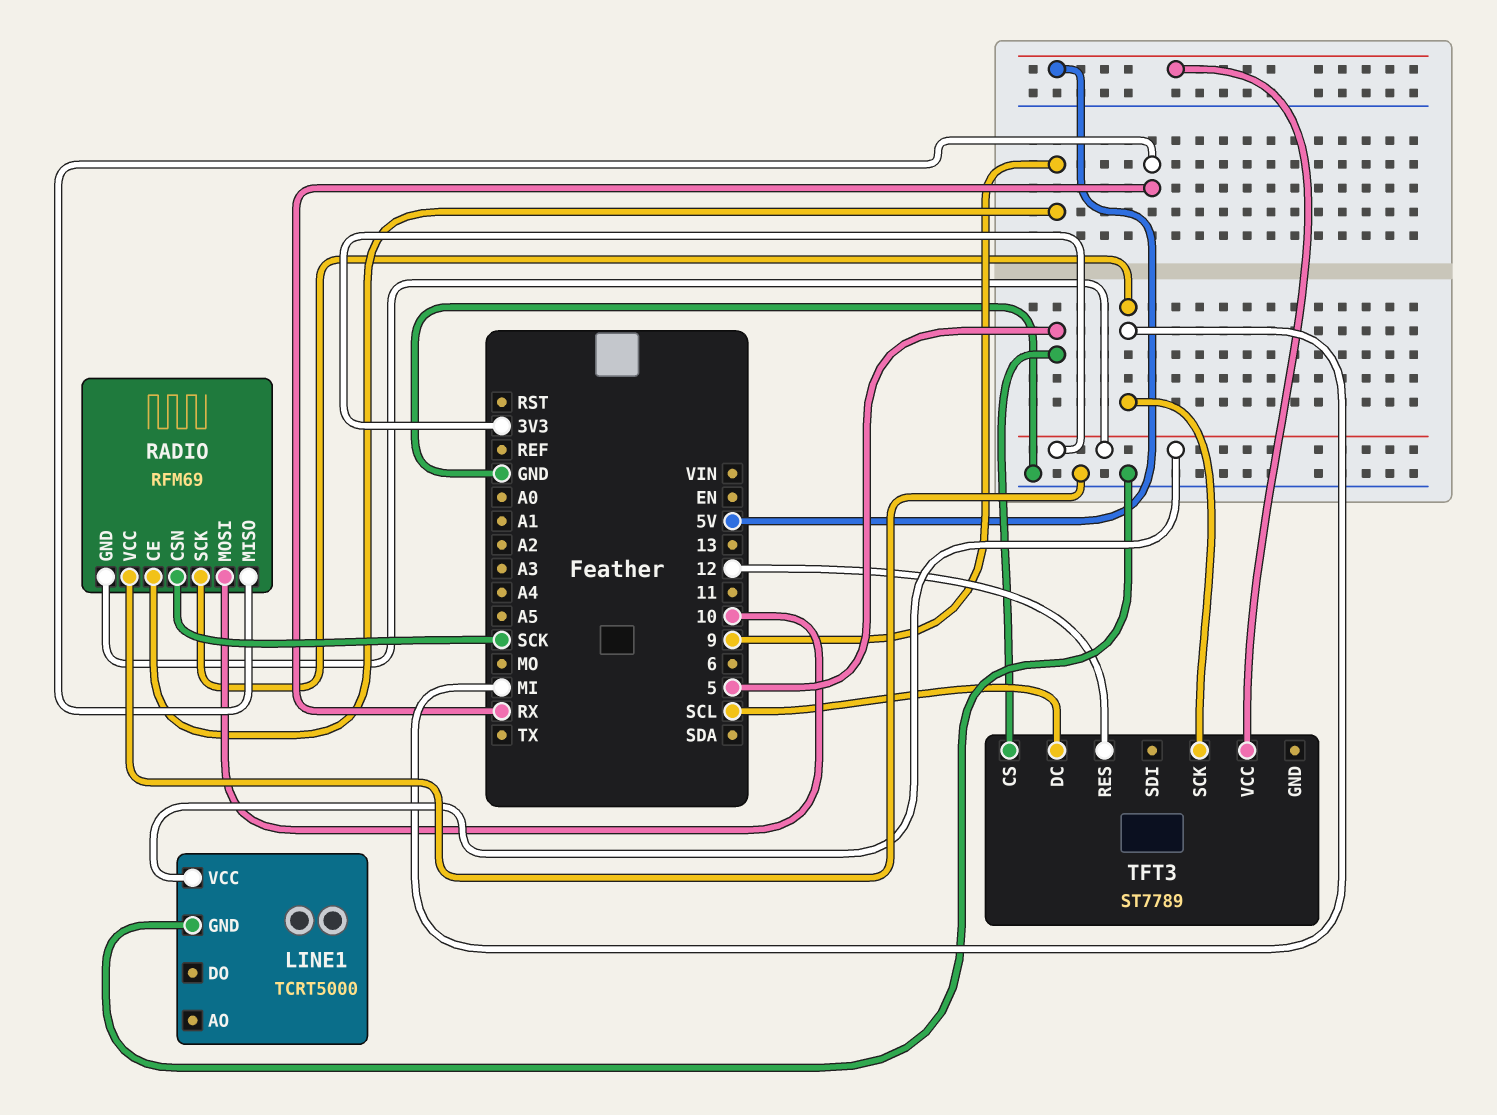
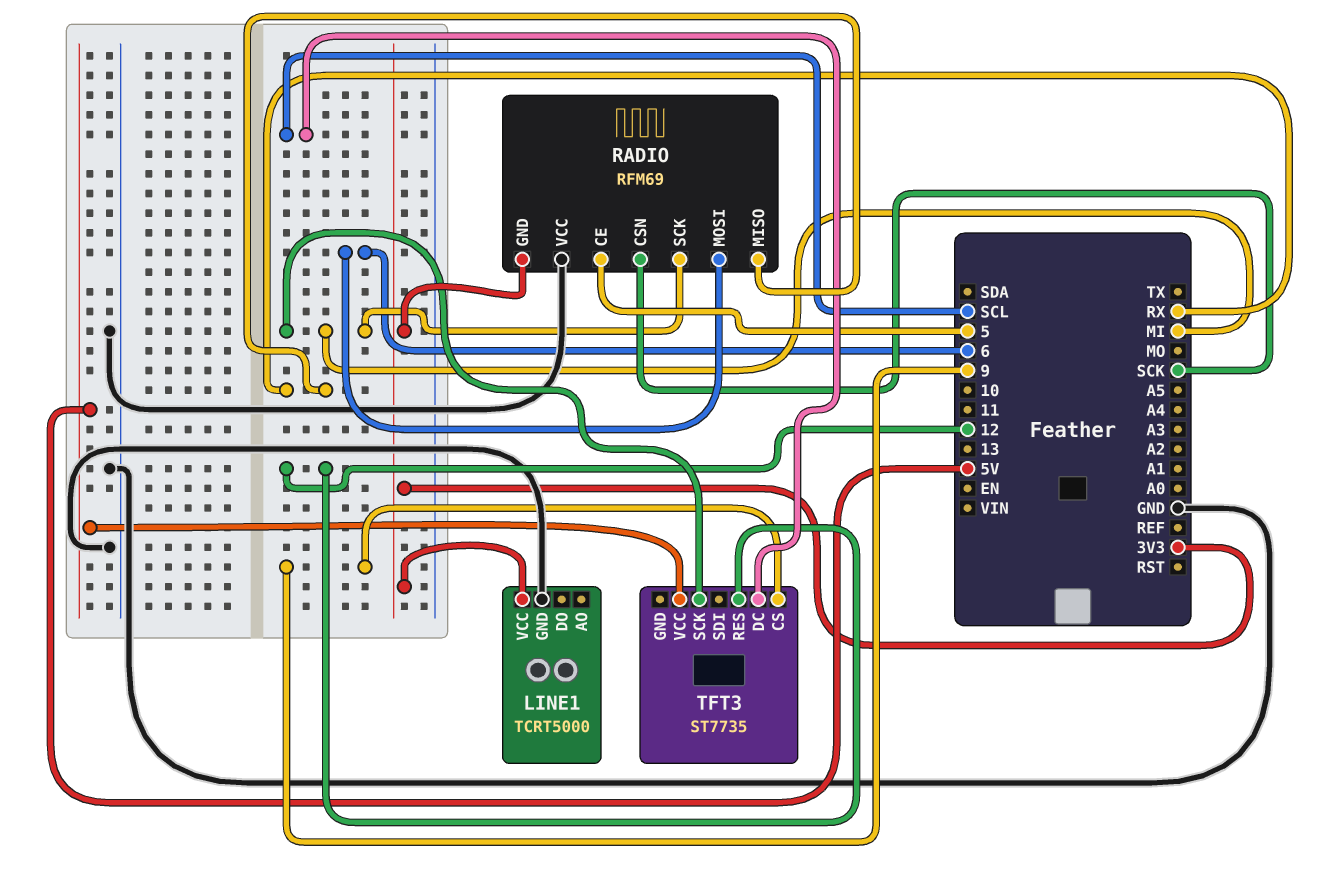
RADIO pin CE: 9 -> 5
RADIO pin MOSI: 10 -> 6
TFT3: ST7789 -> ST7735
TFT3 pin CS: 5 -> 9

